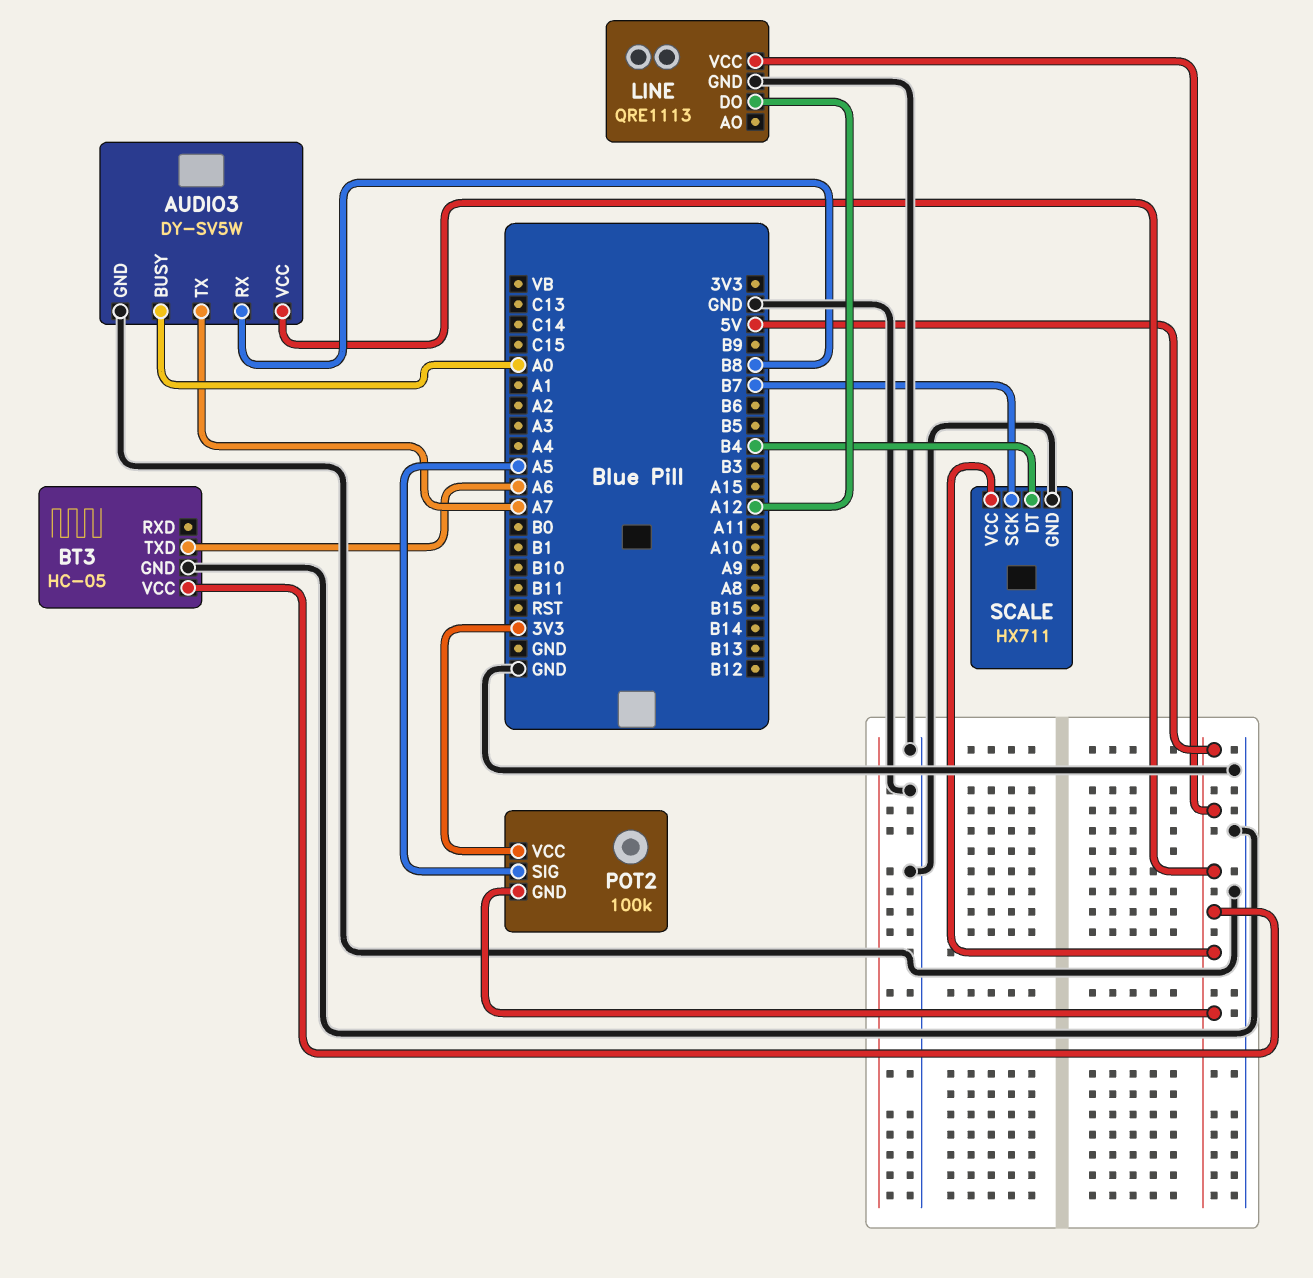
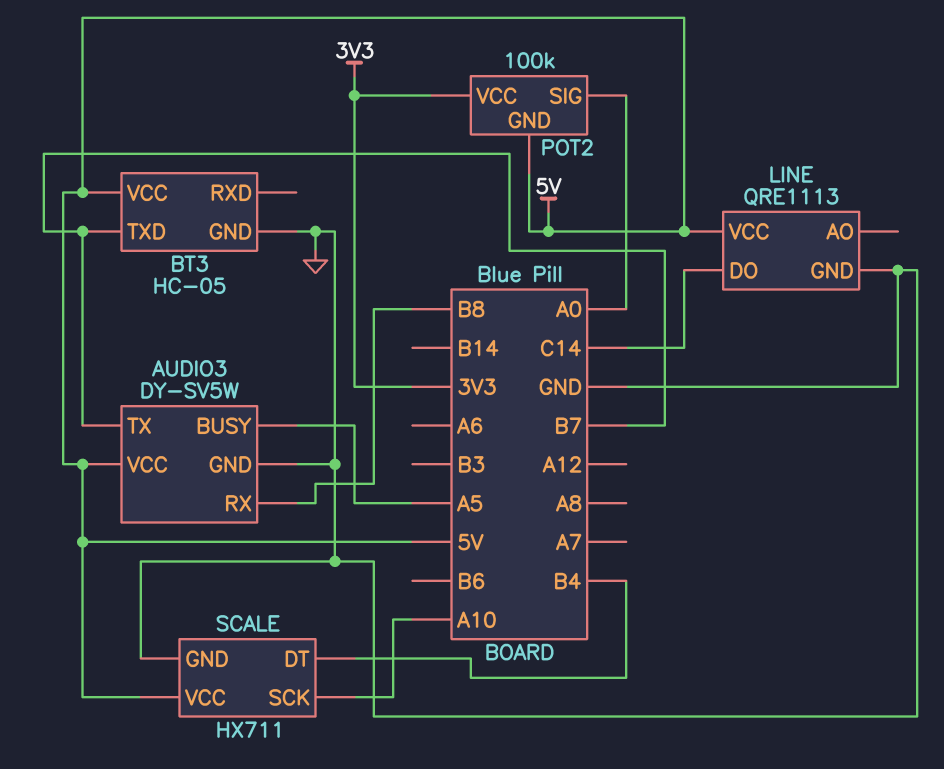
AUDIO3 pin BUSY: A0 -> A5
AUDIO3 pin TX: A7 -> B7
BT3 pin TXD: A6 -> B7
LINE pin DO: A12 -> C14
POT2 pin SIG: A5 -> A0
SCALE pin SCK: B7 -> A10

